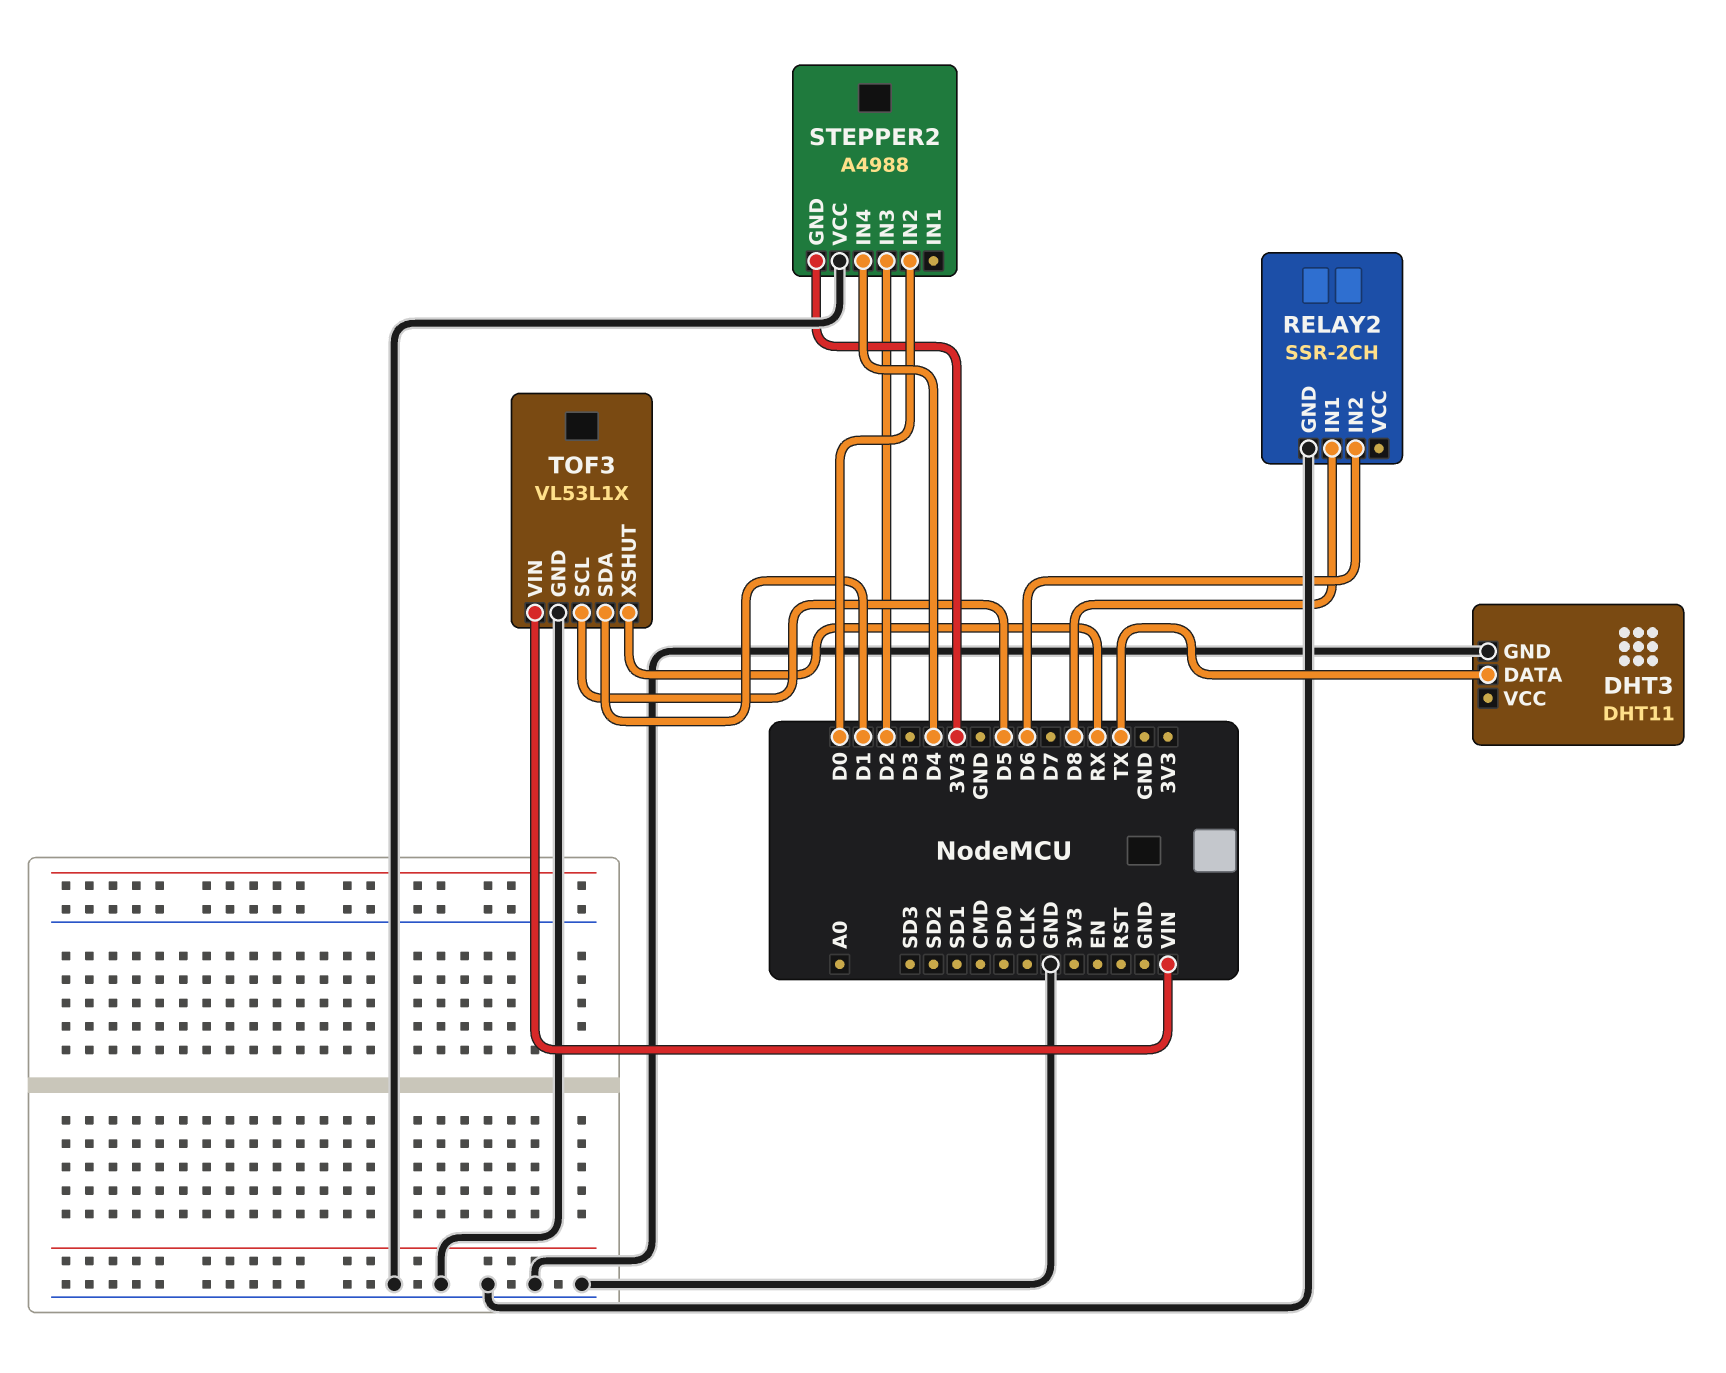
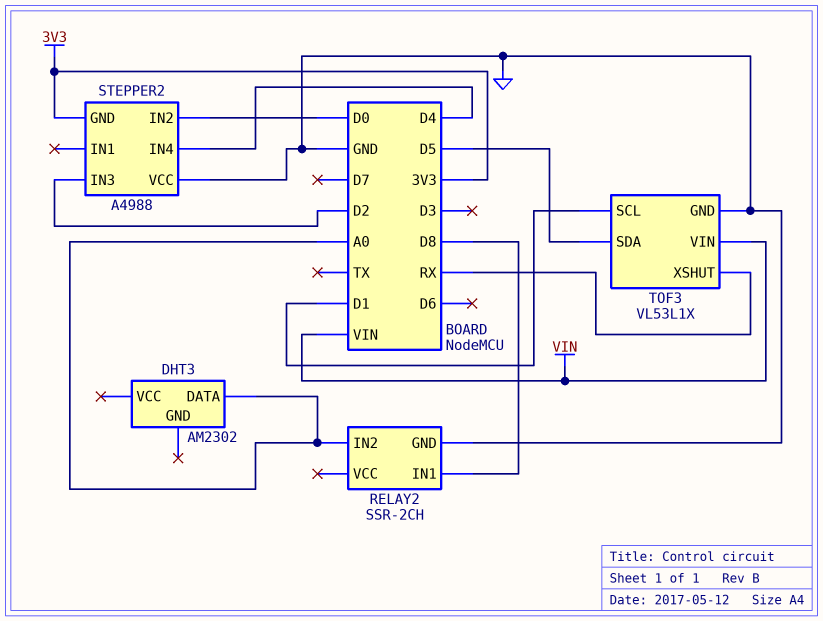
DHT3: DHT11 -> AM2302
DHT3 pin DATA: TX -> A0
DHT3 pin GND: GND -> none
RELAY2 pin IN2: D6 -> A0
TOF3 pin SCL: D5 -> D1
TOF3 pin SDA: D1 -> D5

